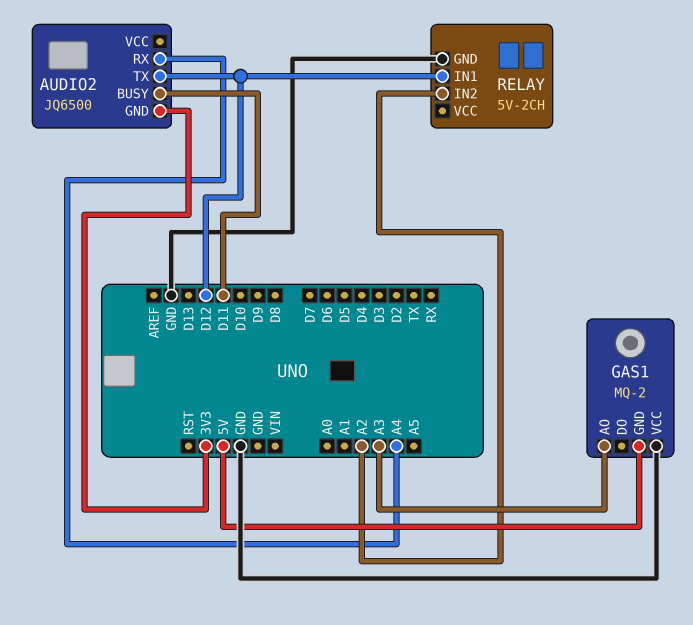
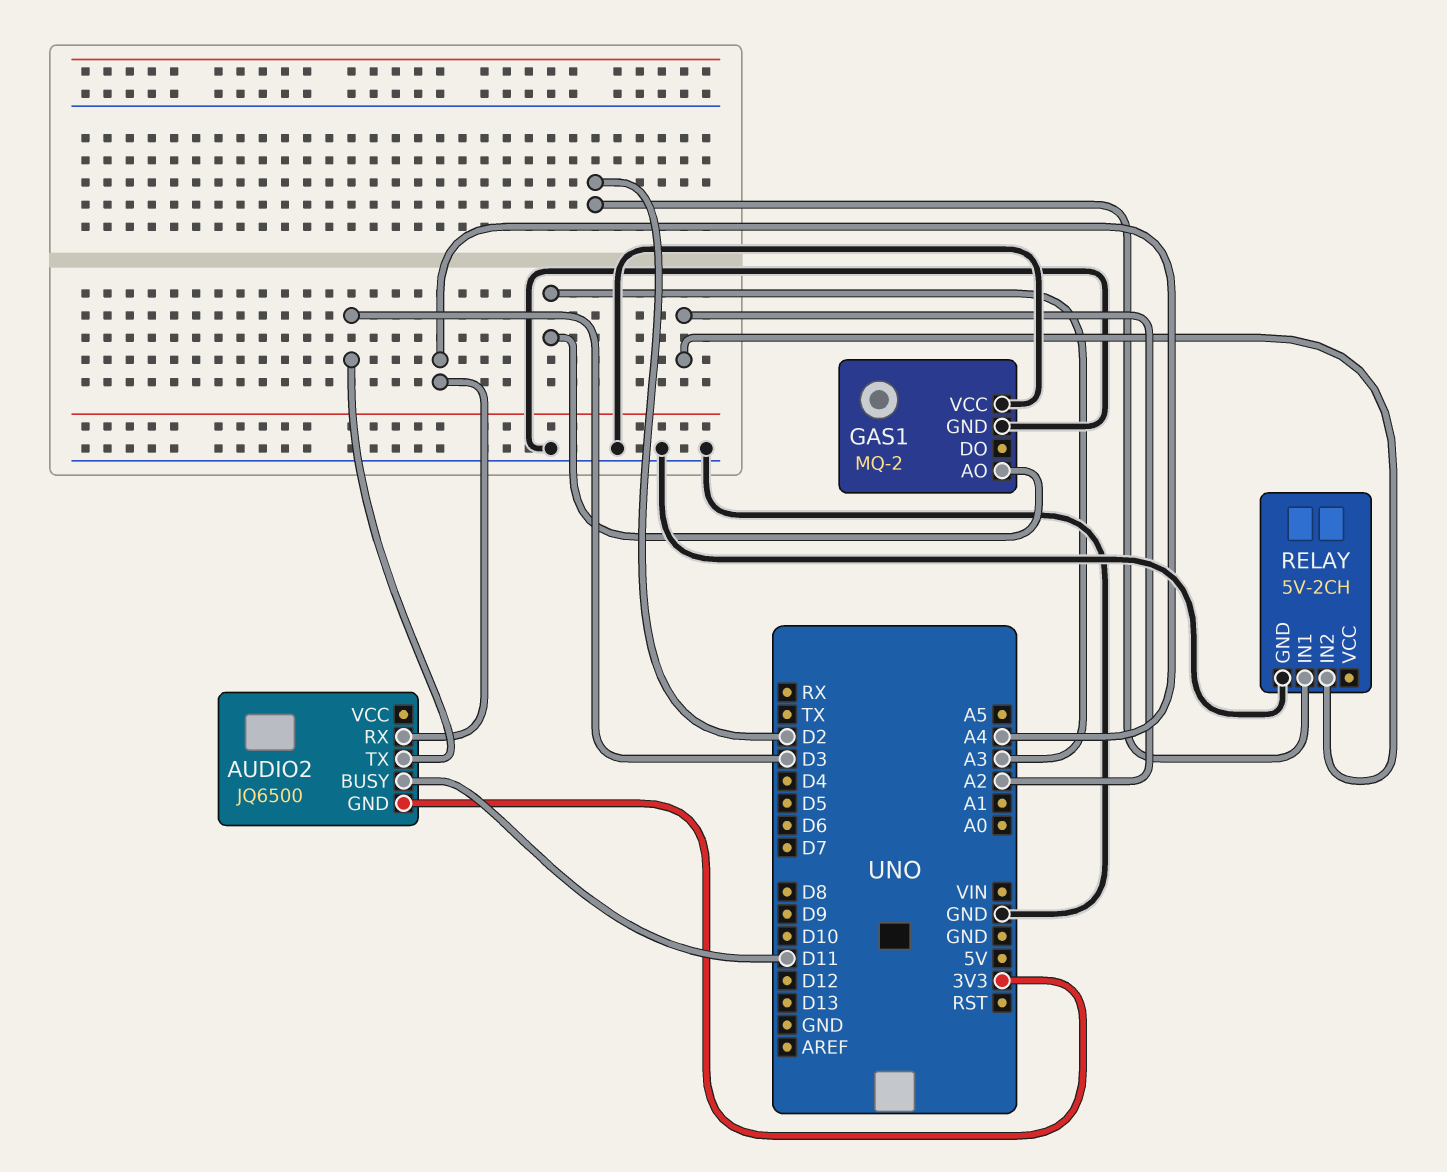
AUDIO2 pin TX: D12 -> D3
GAS1 pin GND: 5V -> GND
RELAY pin IN1: D12 -> D2

